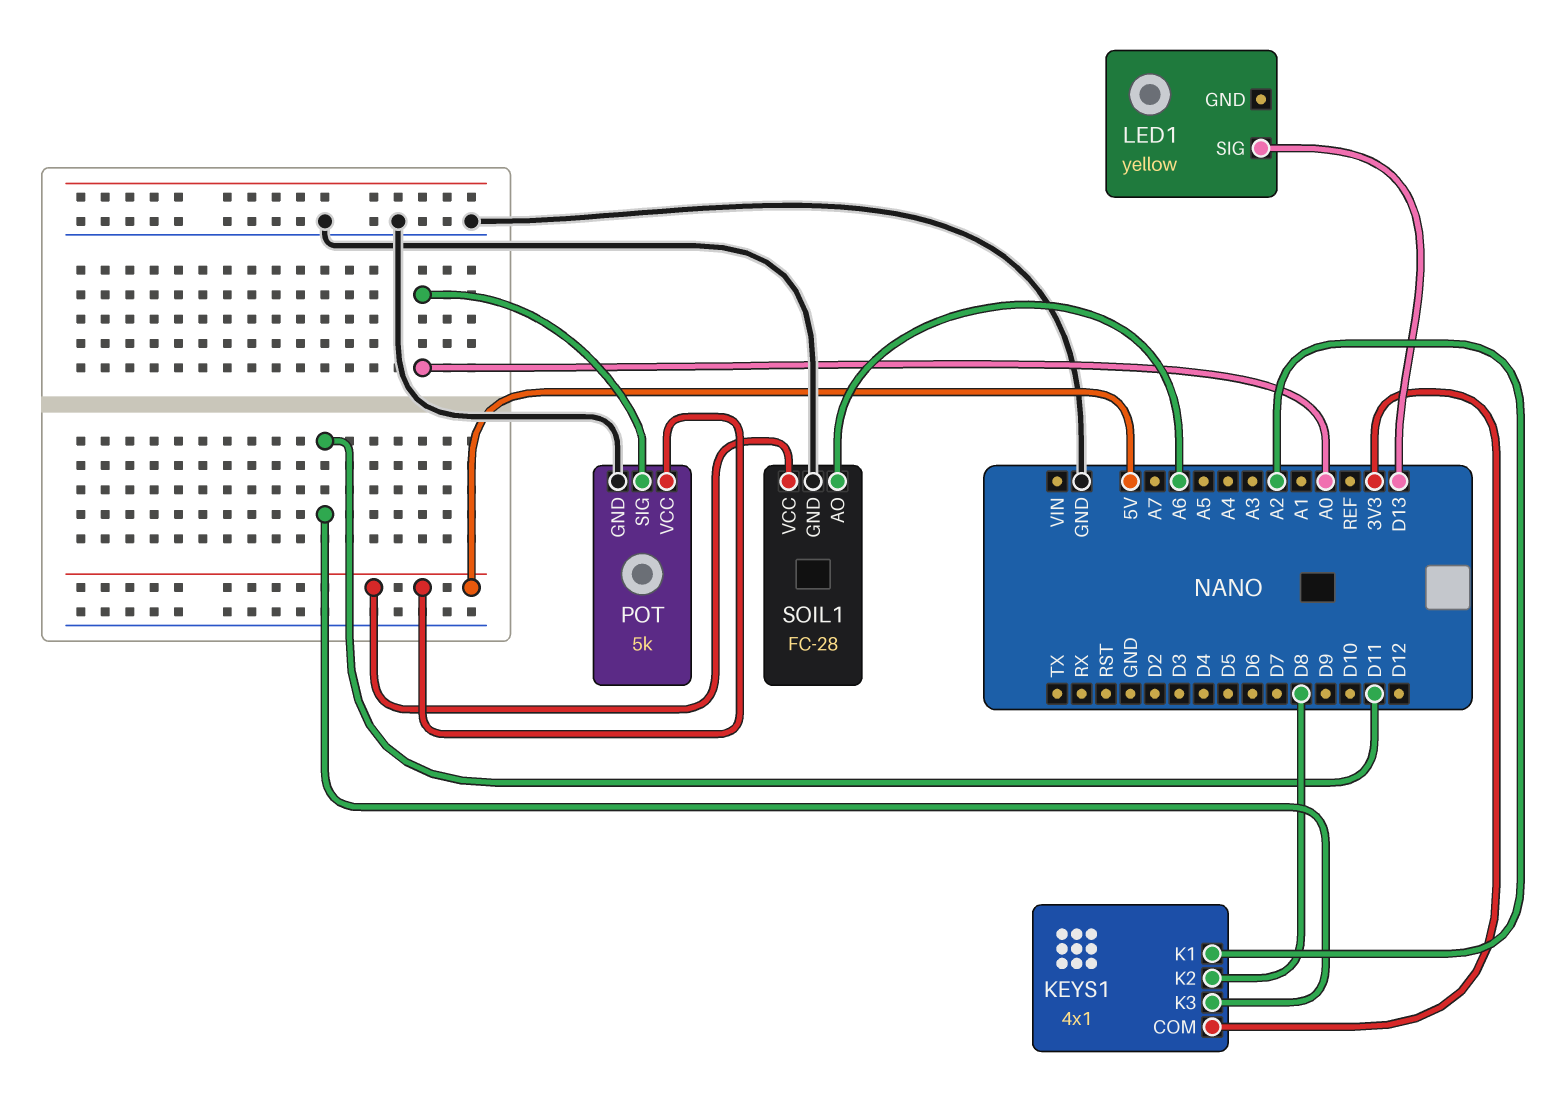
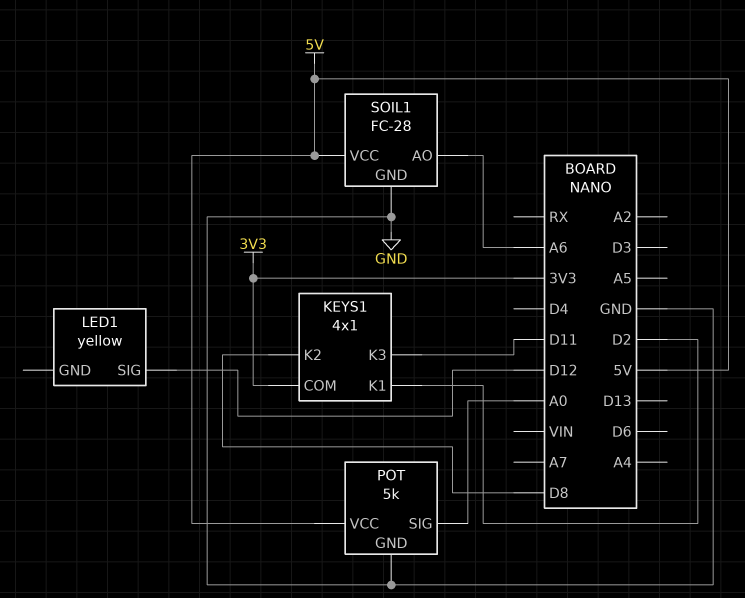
KEYS1 pin K1: A2 -> D2
LED1 pin SIG: D13 -> D12

